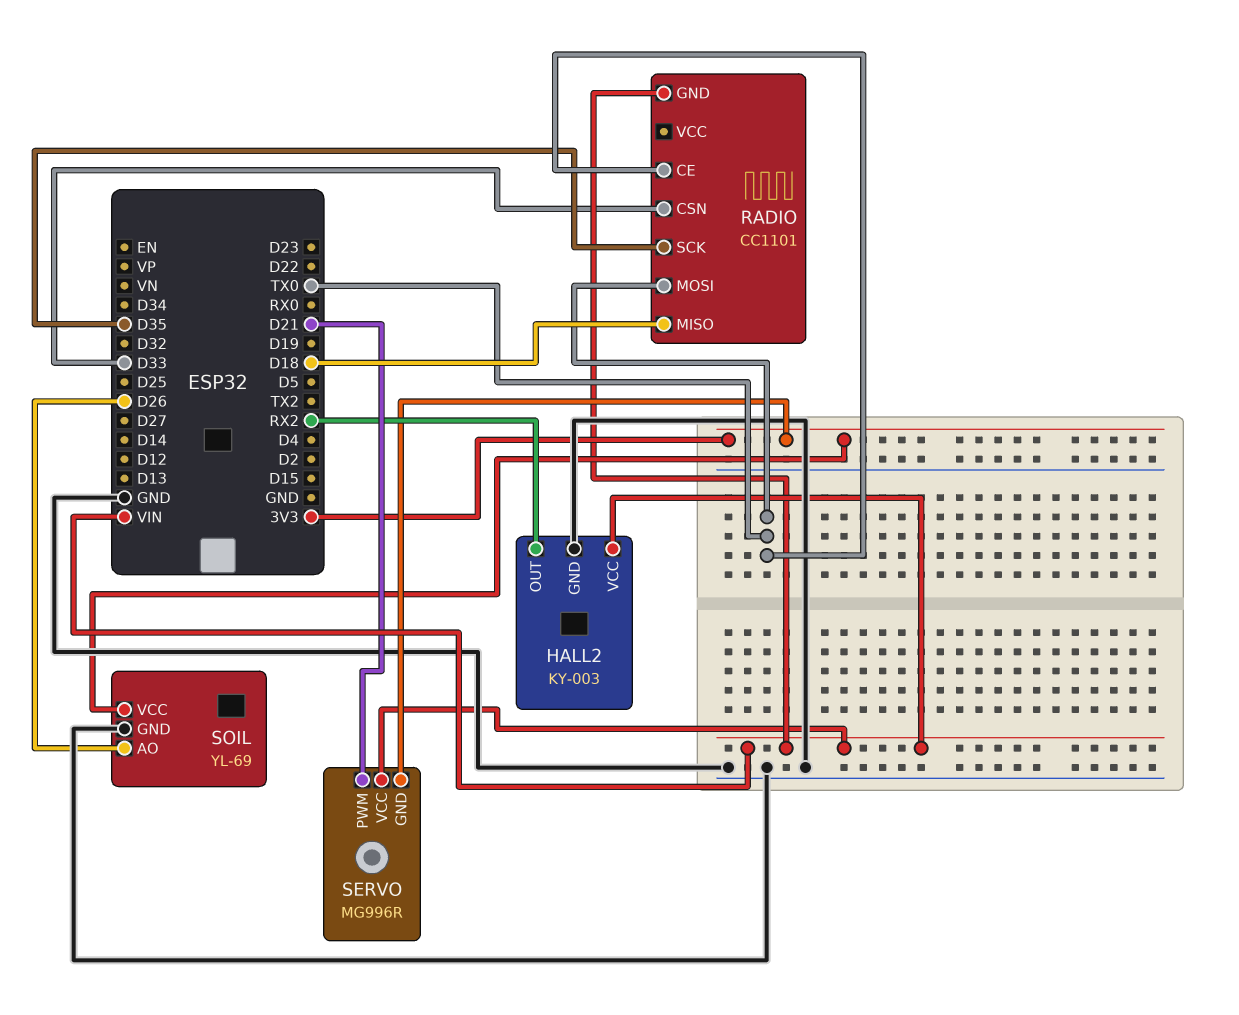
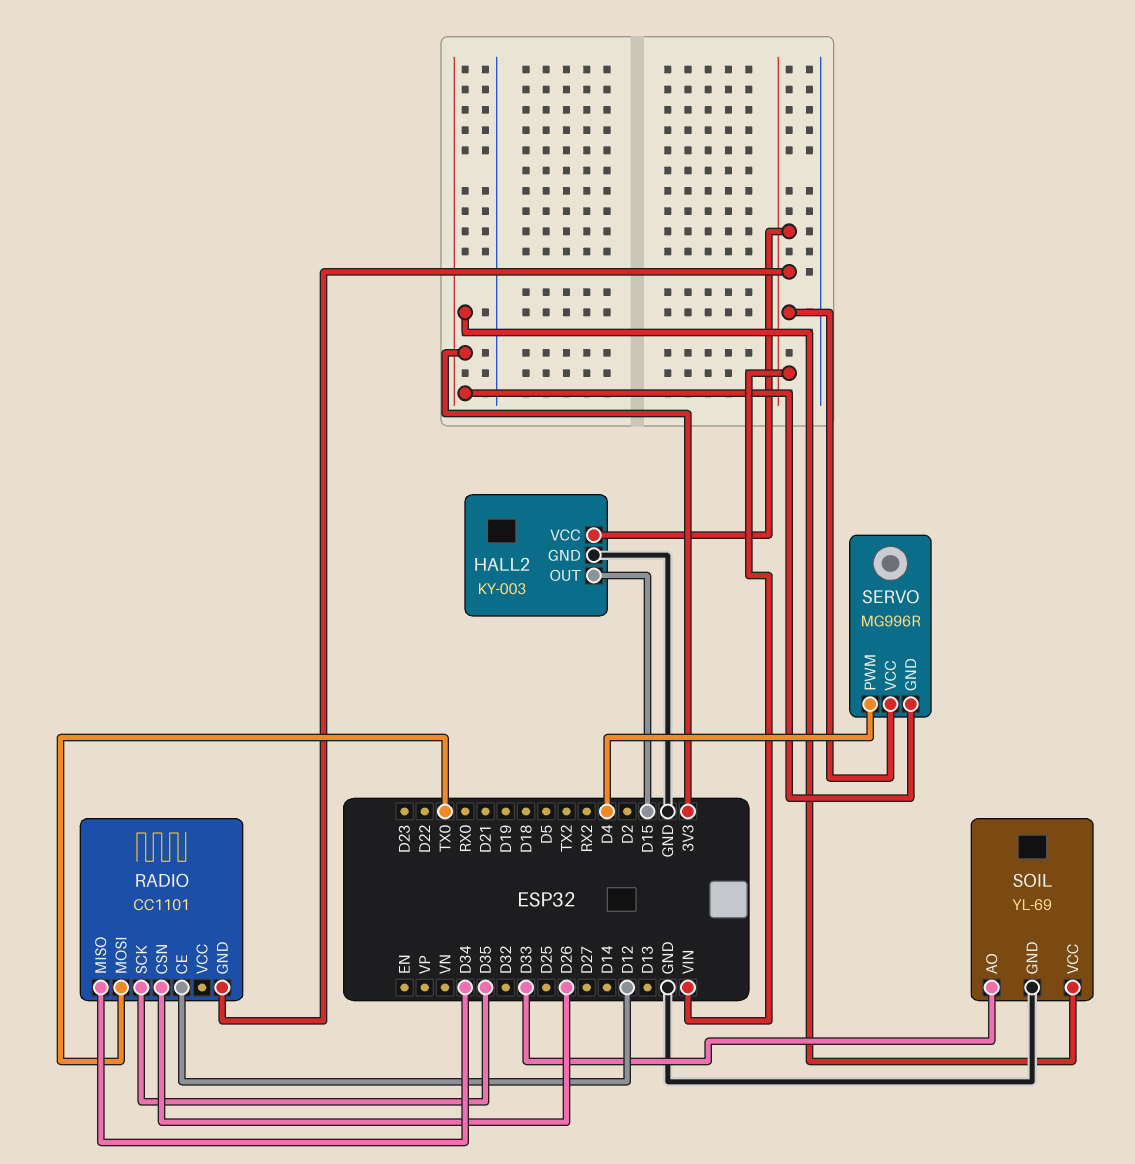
HALL2 pin OUT: RX2 -> D15
RADIO pin CE: TX0 -> D12
RADIO pin CSN: D33 -> D26
RADIO pin MISO: D18 -> D34
SERVO pin PWM: D21 -> D4
SOIL pin AO: D26 -> D33

